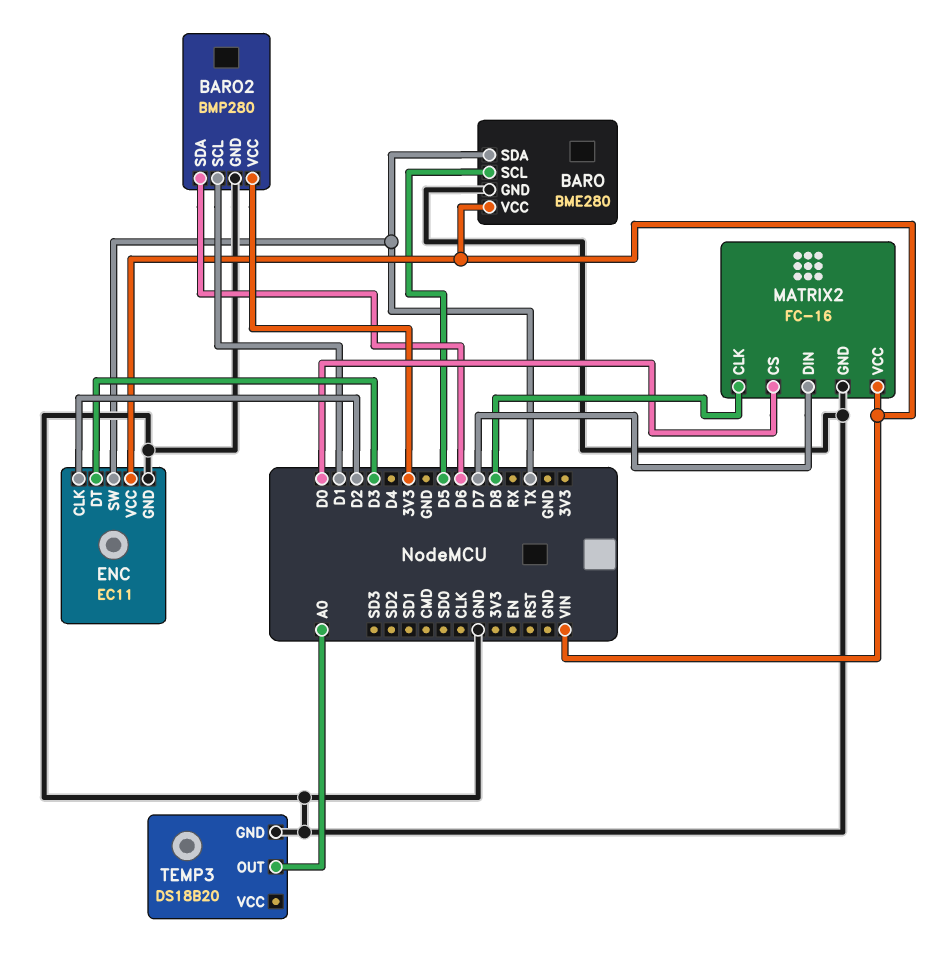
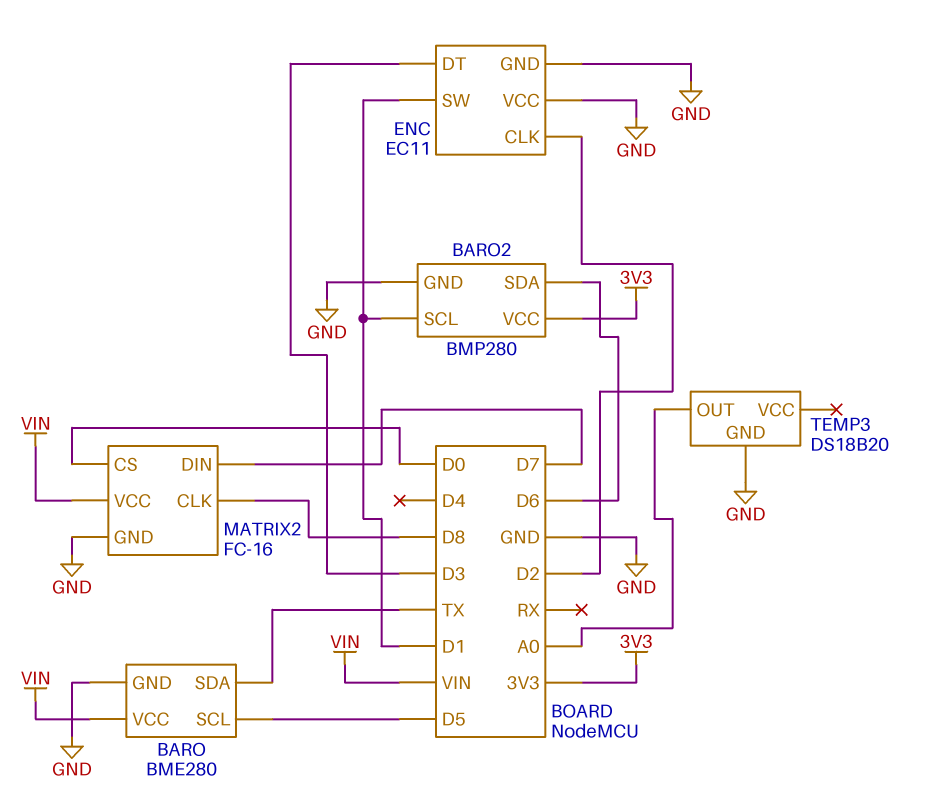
ENC pin SW: TX -> D1
ENC pin VCC: VIN -> GND

